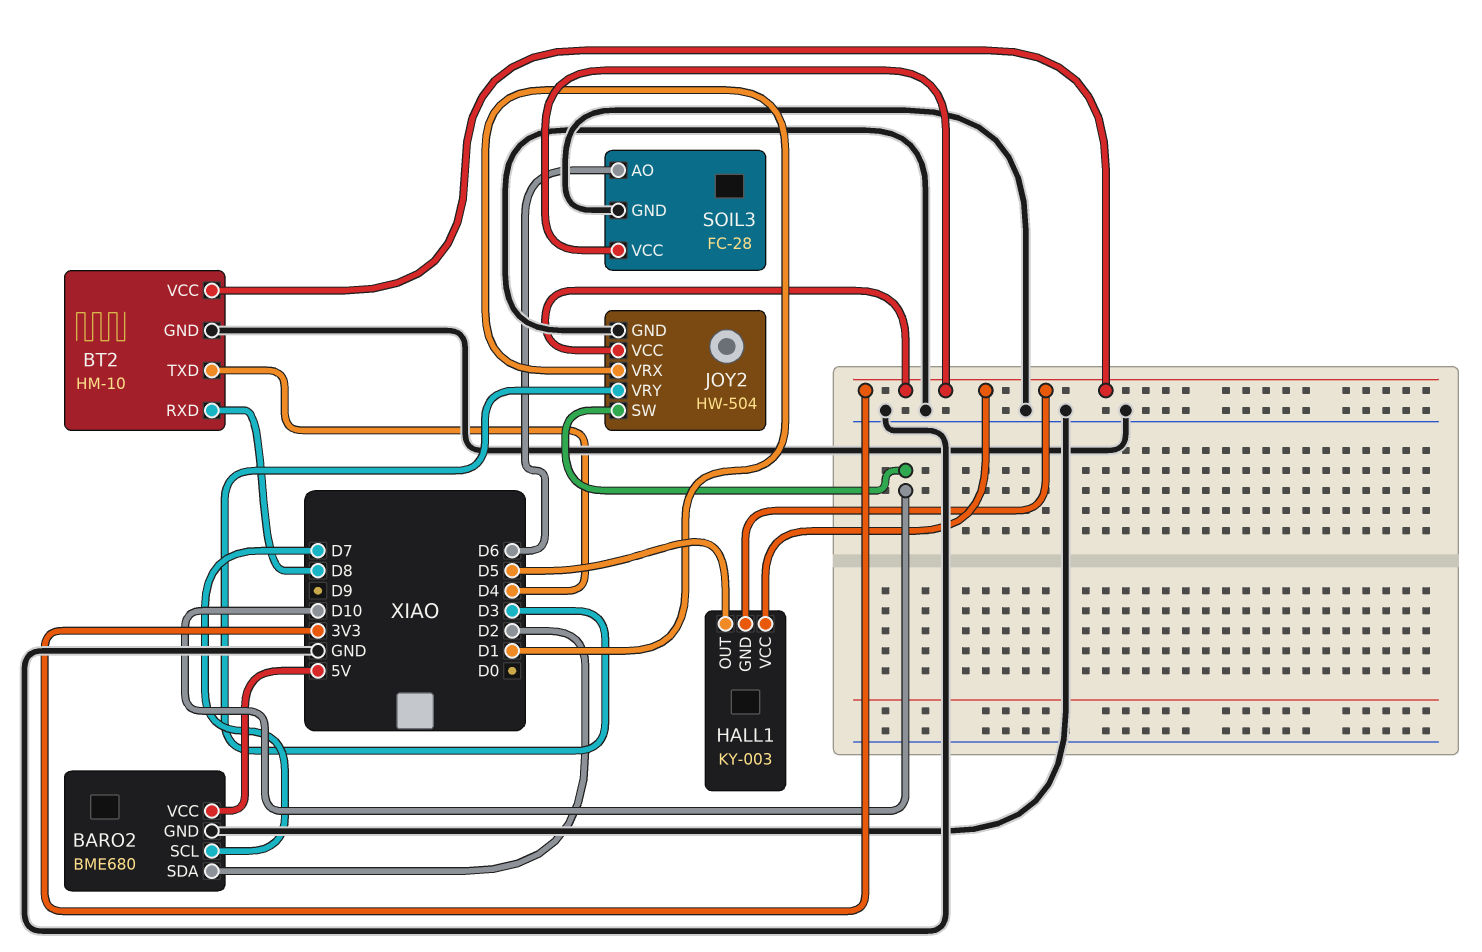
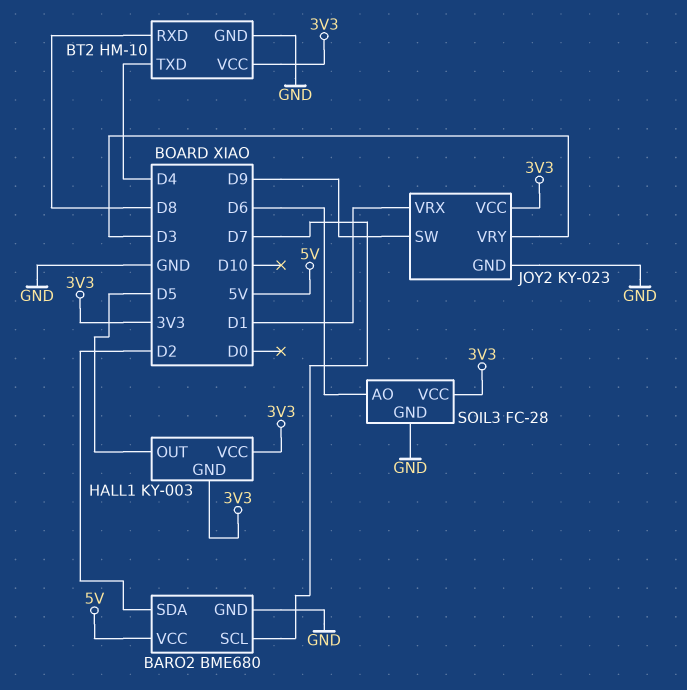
JOY2: HW-504 -> KY-023
JOY2 pin SW: D10 -> D9

